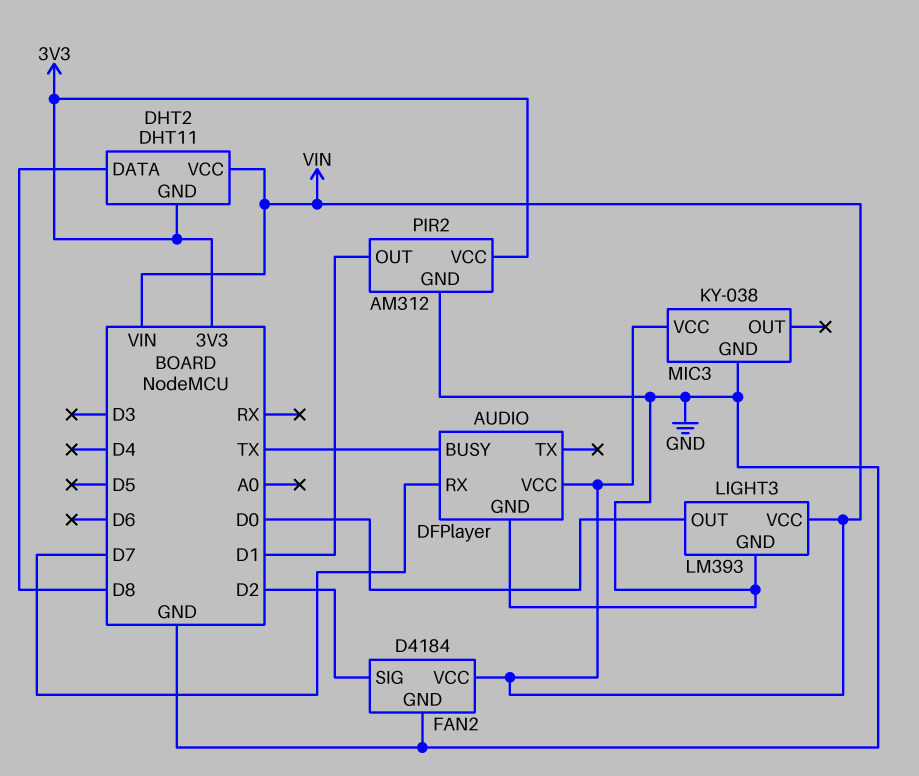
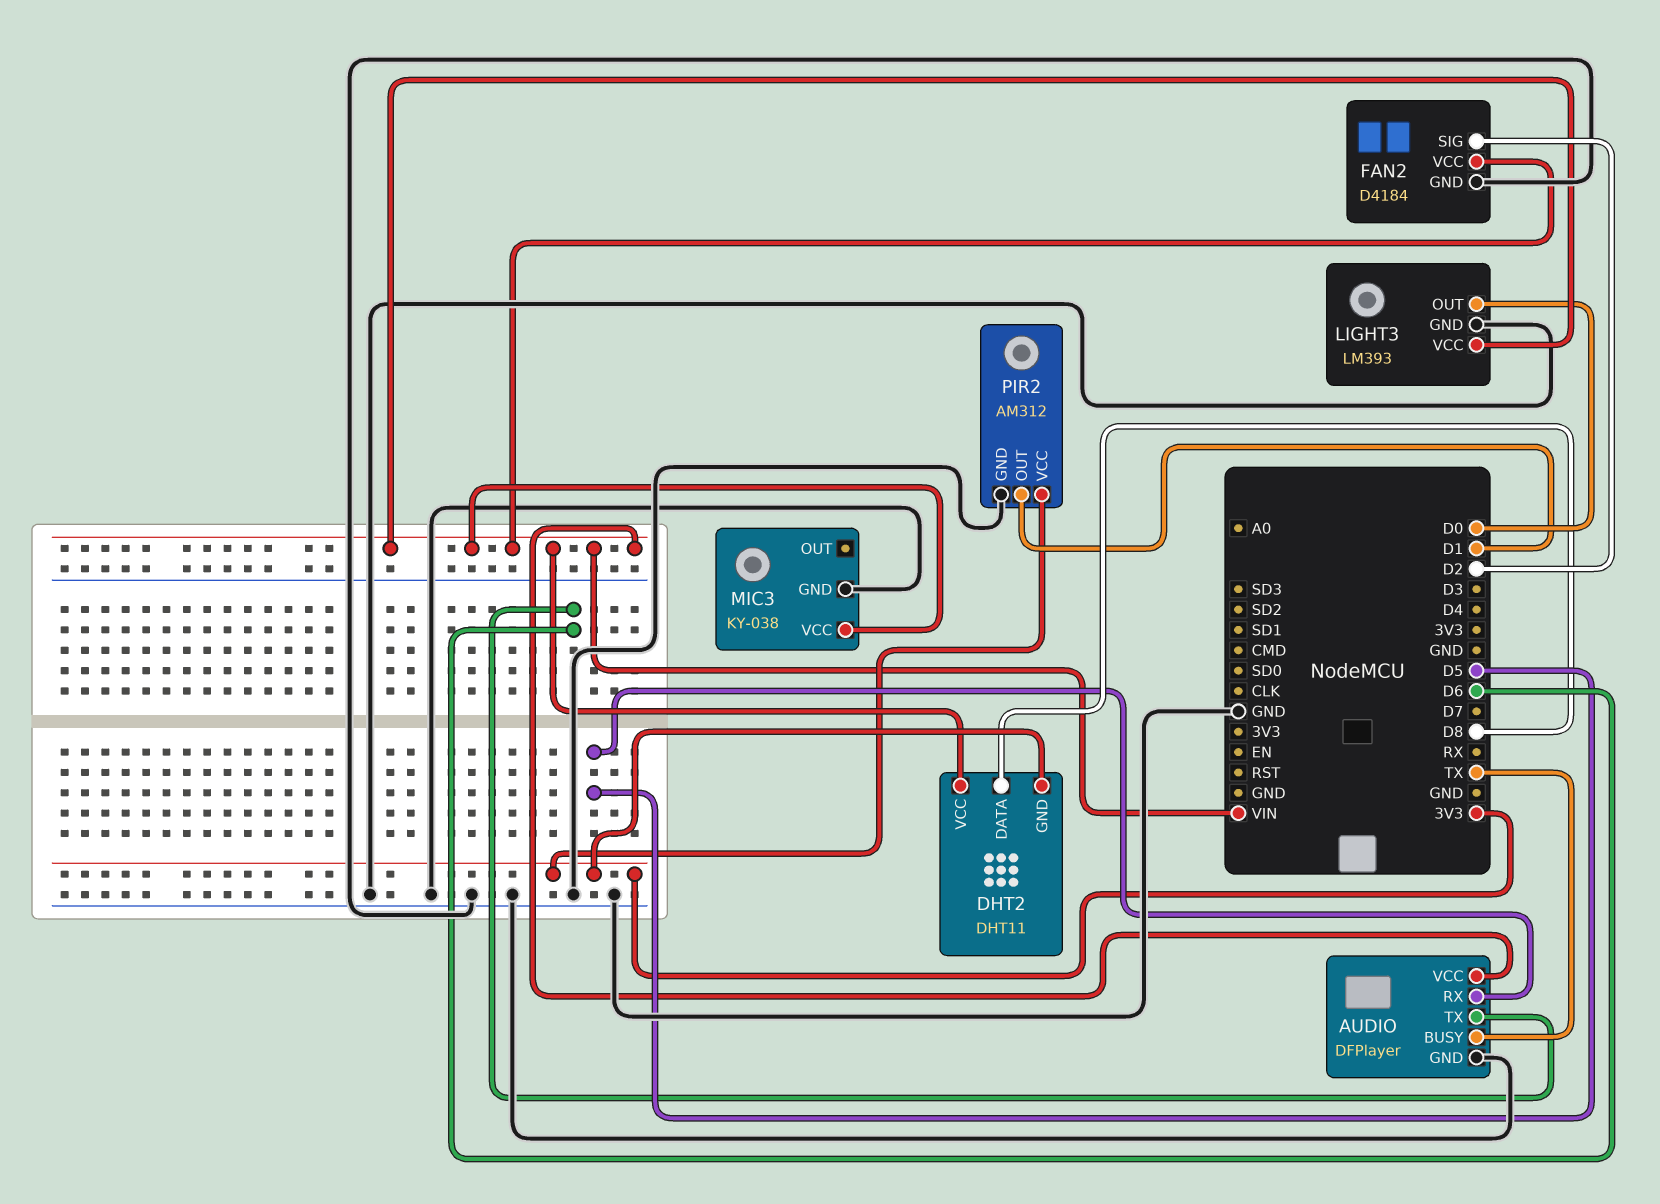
AUDIO pin RX: D7 -> D5
AUDIO pin TX: none -> D6

